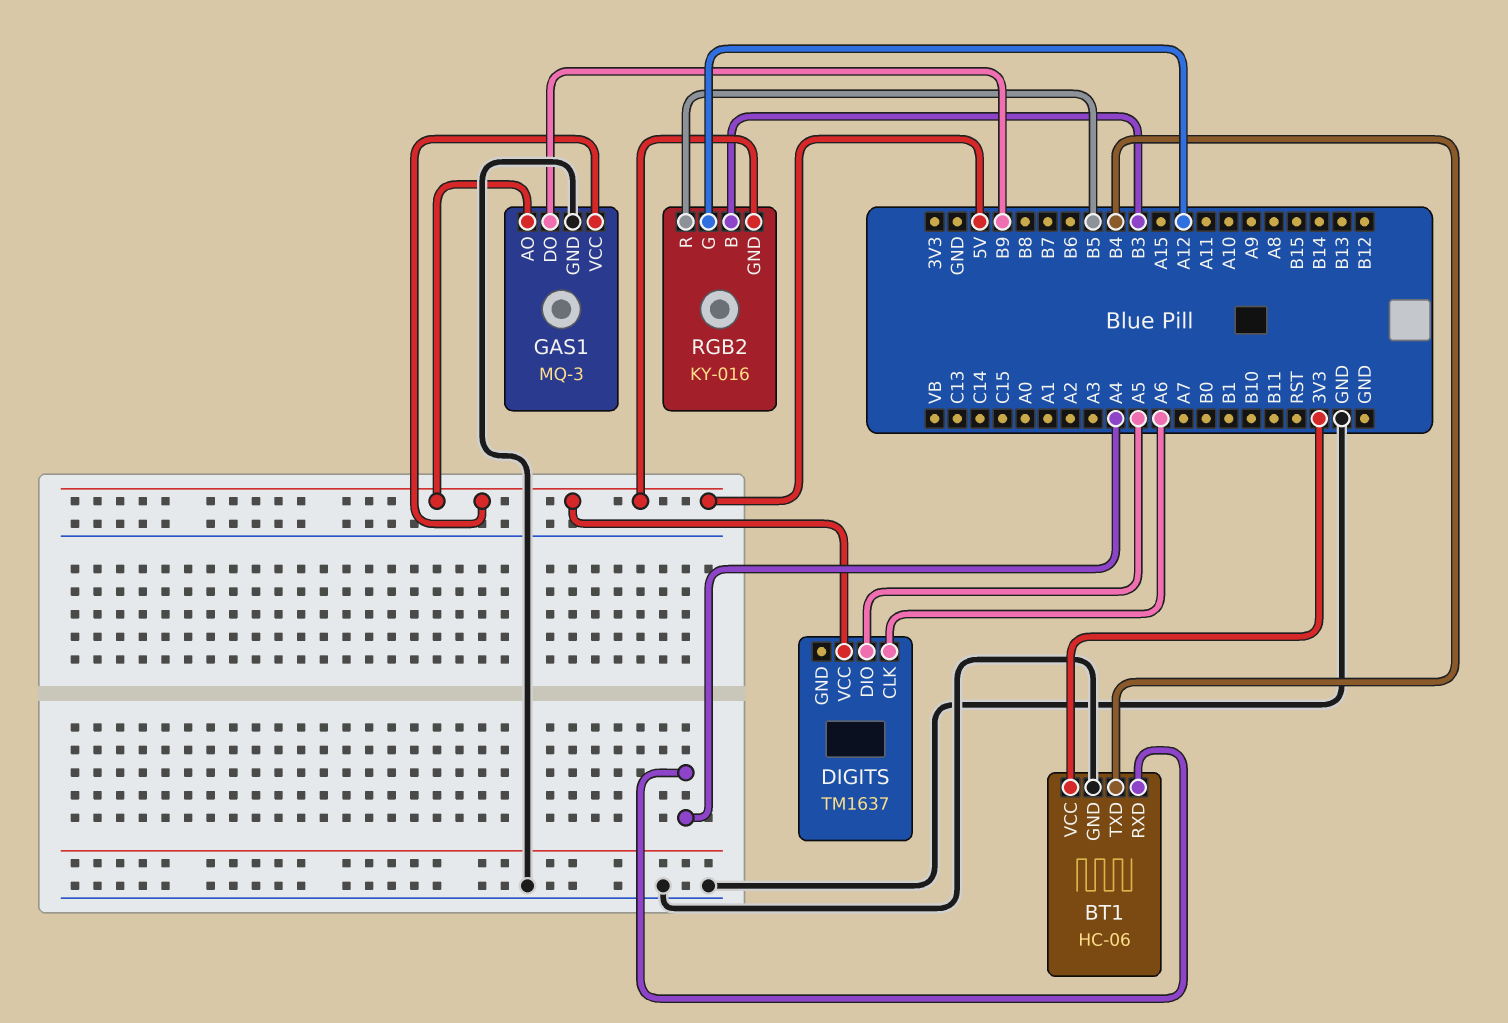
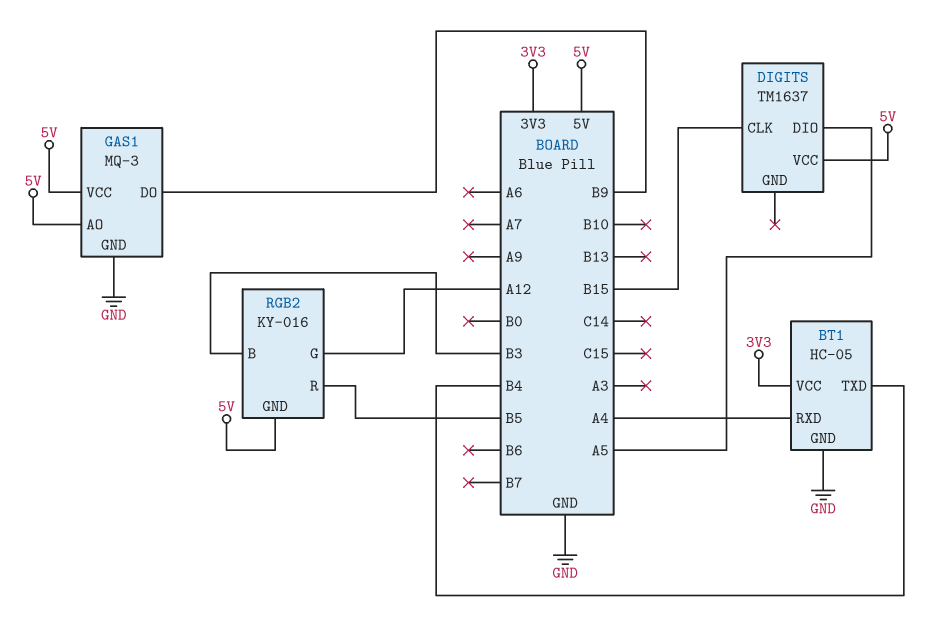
BT1: HC-06 -> HC-05
DIGITS pin CLK: A6 -> B15

